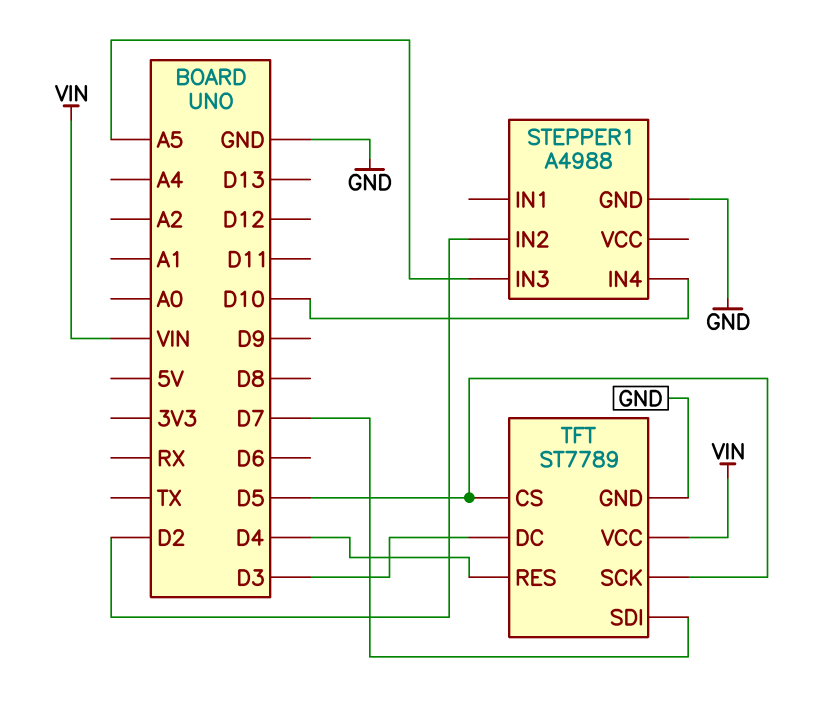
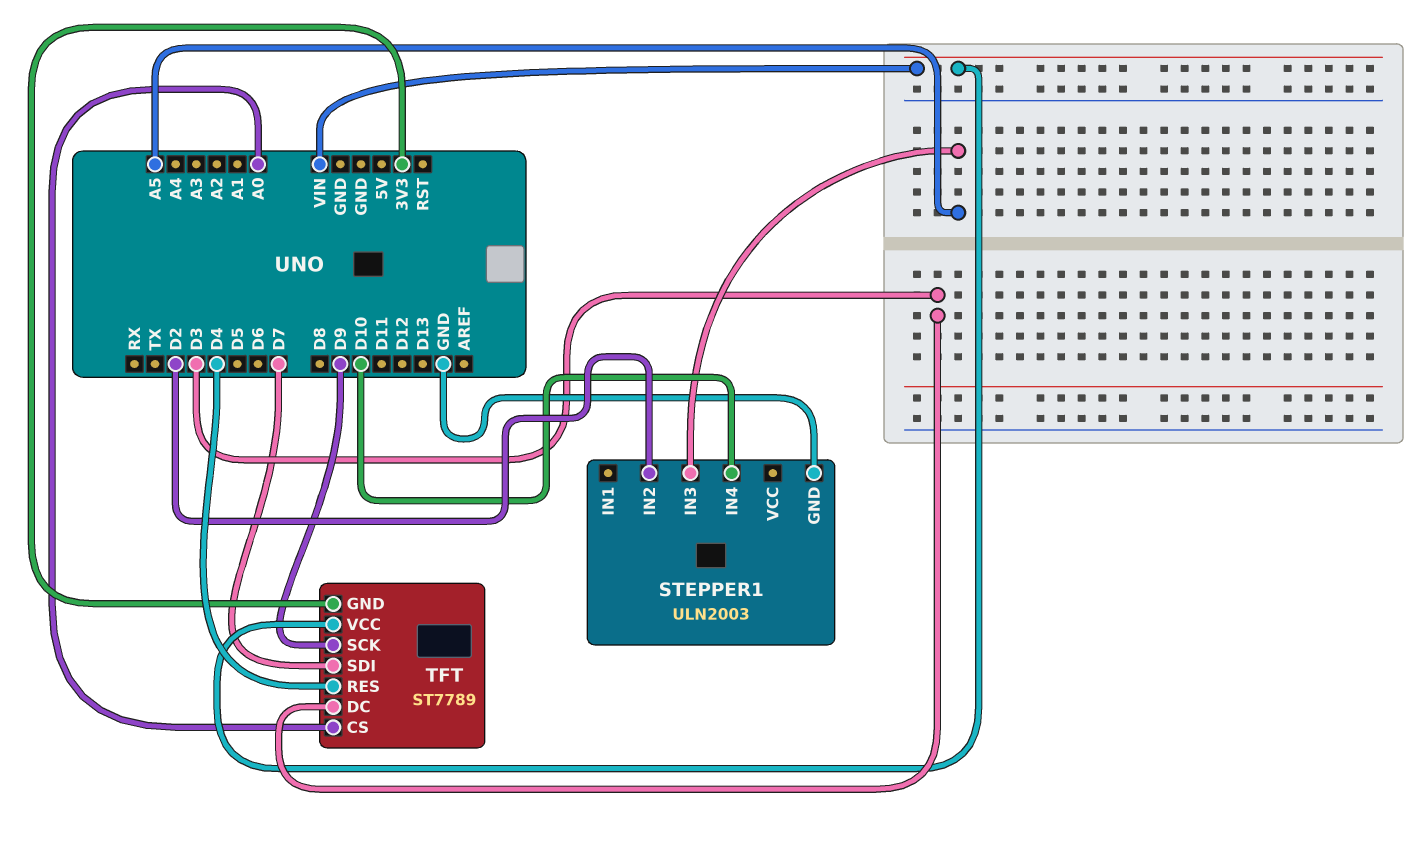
STEPPER1: A4988 -> ULN2003
TFT pin CS: D5 -> A0
TFT pin GND: GND -> 3V3
TFT pin SCK: D5 -> D9

